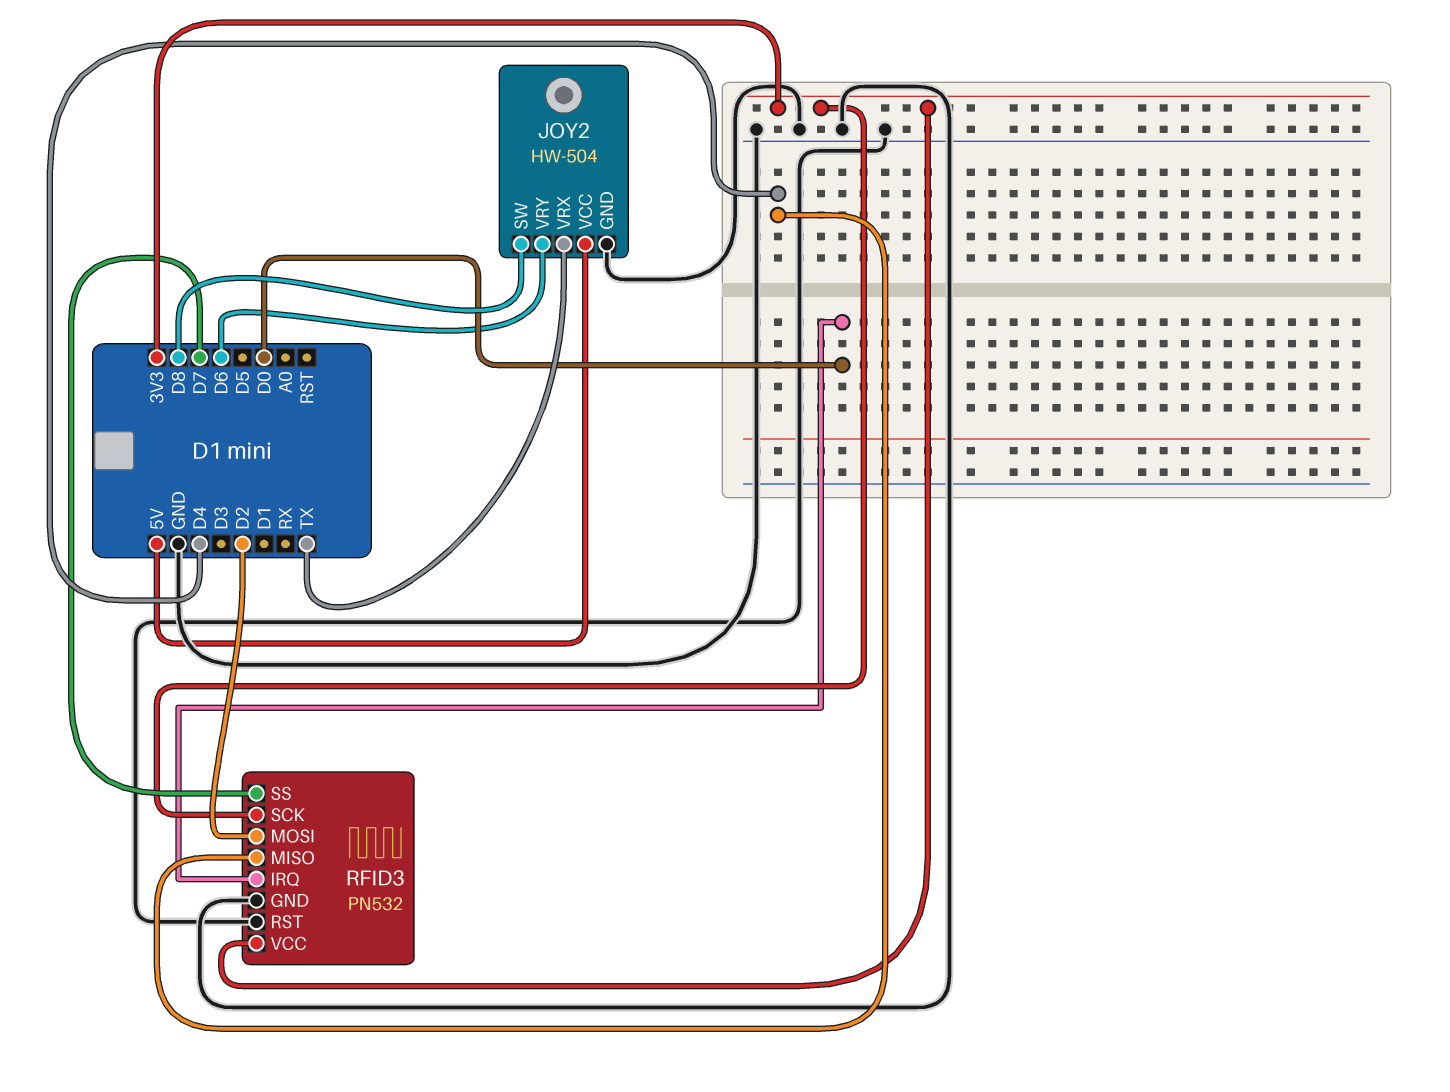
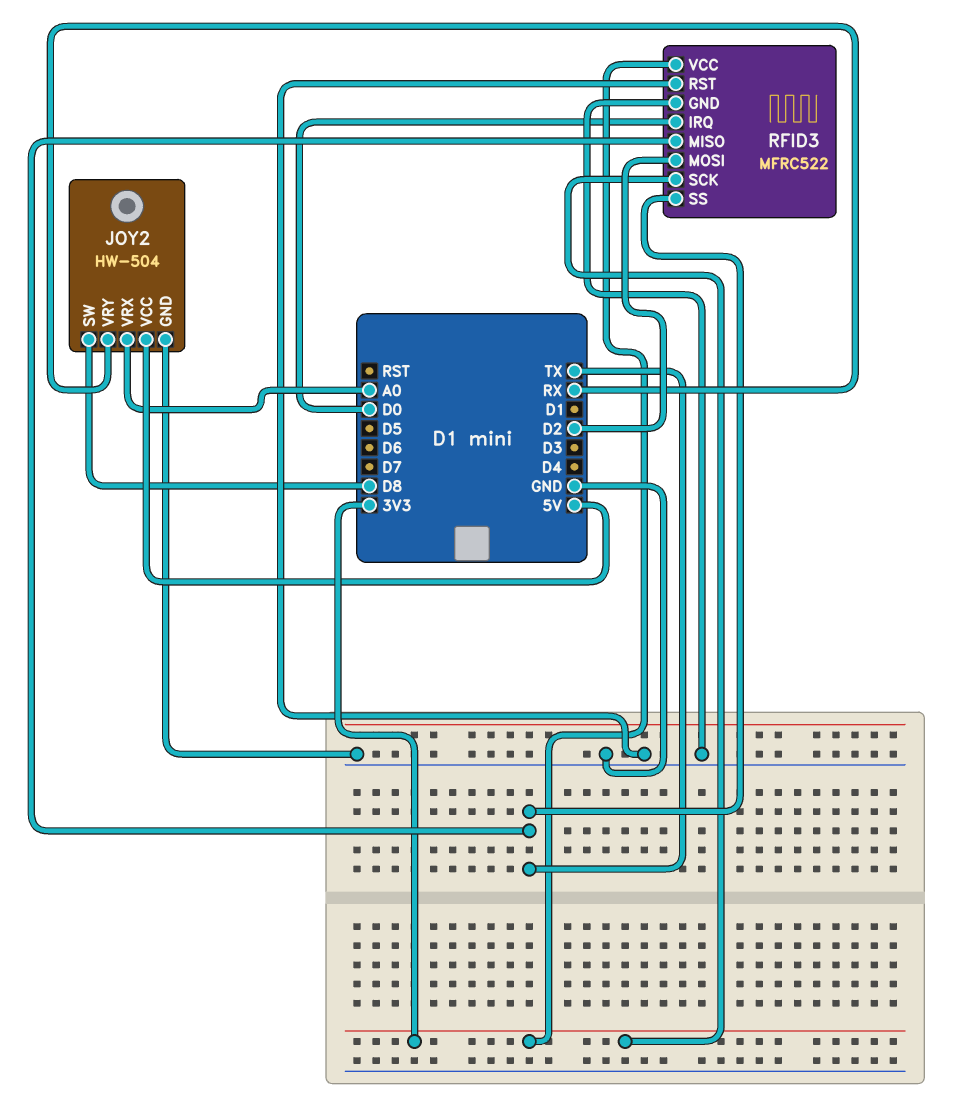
JOY2 pin VRX: TX -> A0
JOY2 pin VRY: D6 -> RX
RFID3: PN532 -> MFRC522
RFID3 pin MISO: D4 -> TX
RFID3 pin SS: D7 -> TX

